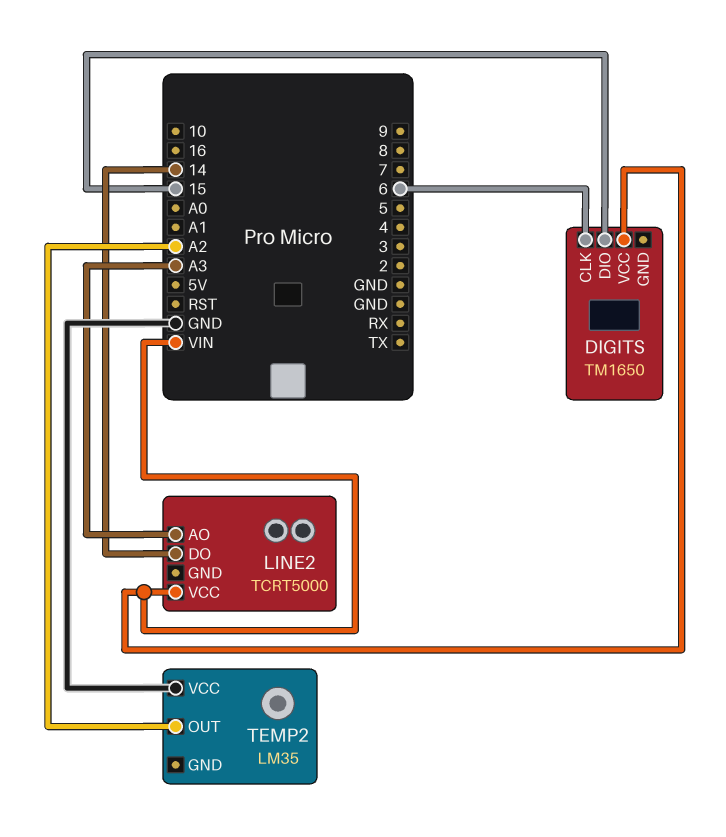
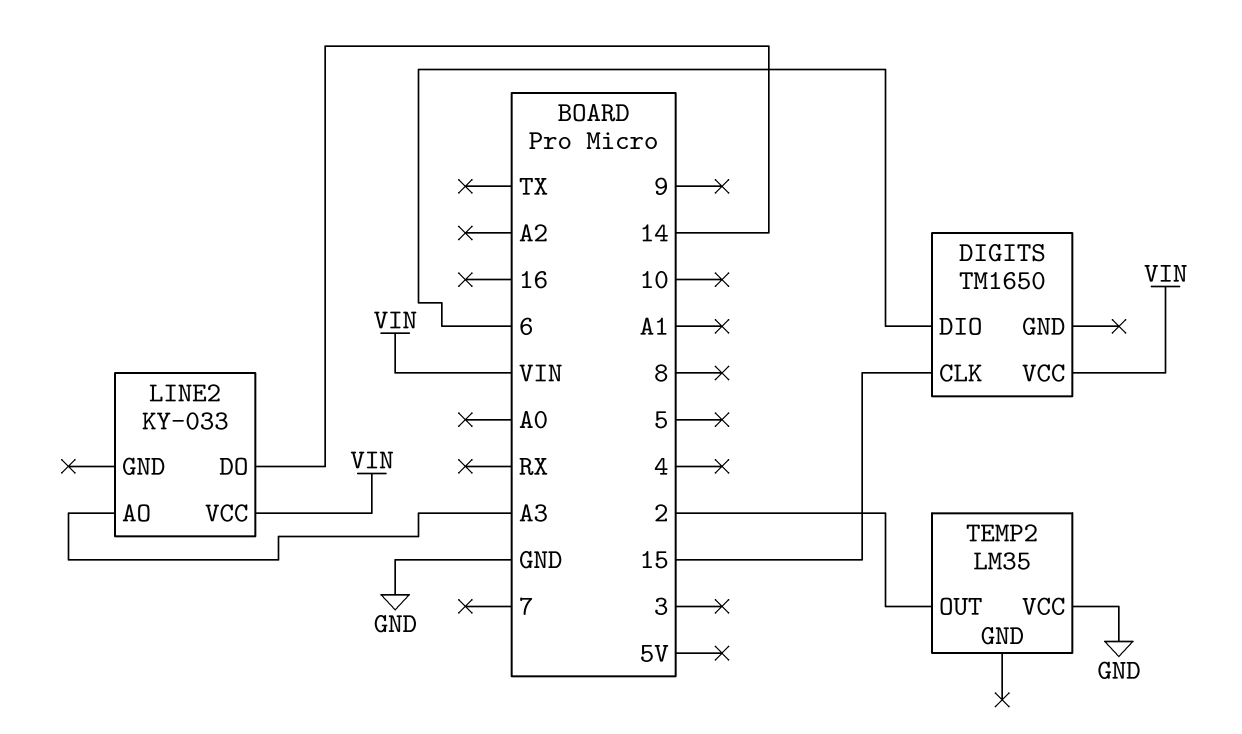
DIGITS pin CLK: 6 -> 15
DIGITS pin DIO: 15 -> 6
LINE2: TCRT5000 -> KY-033
TEMP2 pin OUT: A2 -> 2

